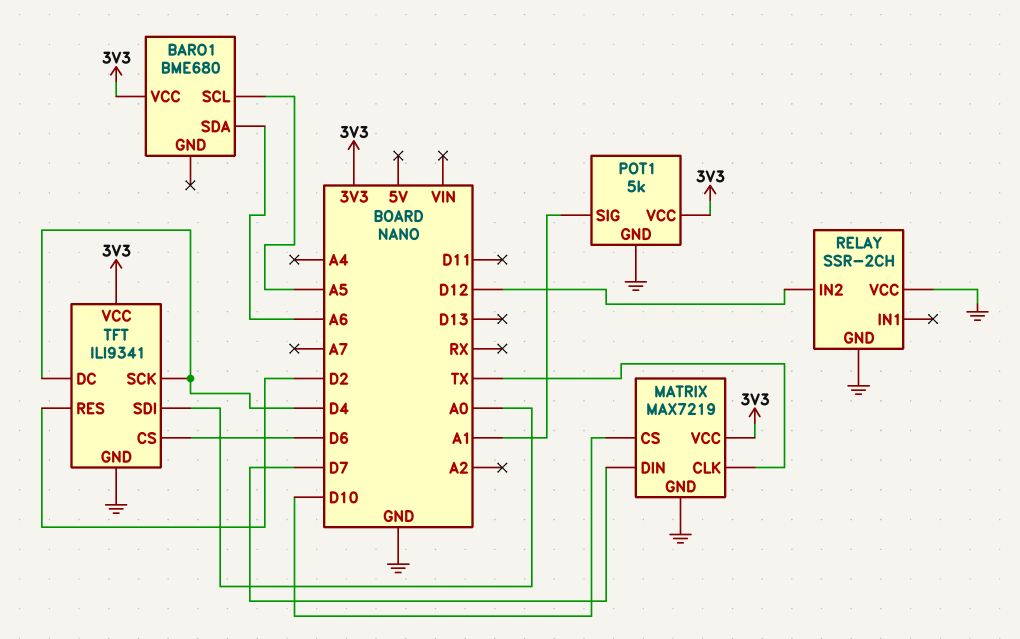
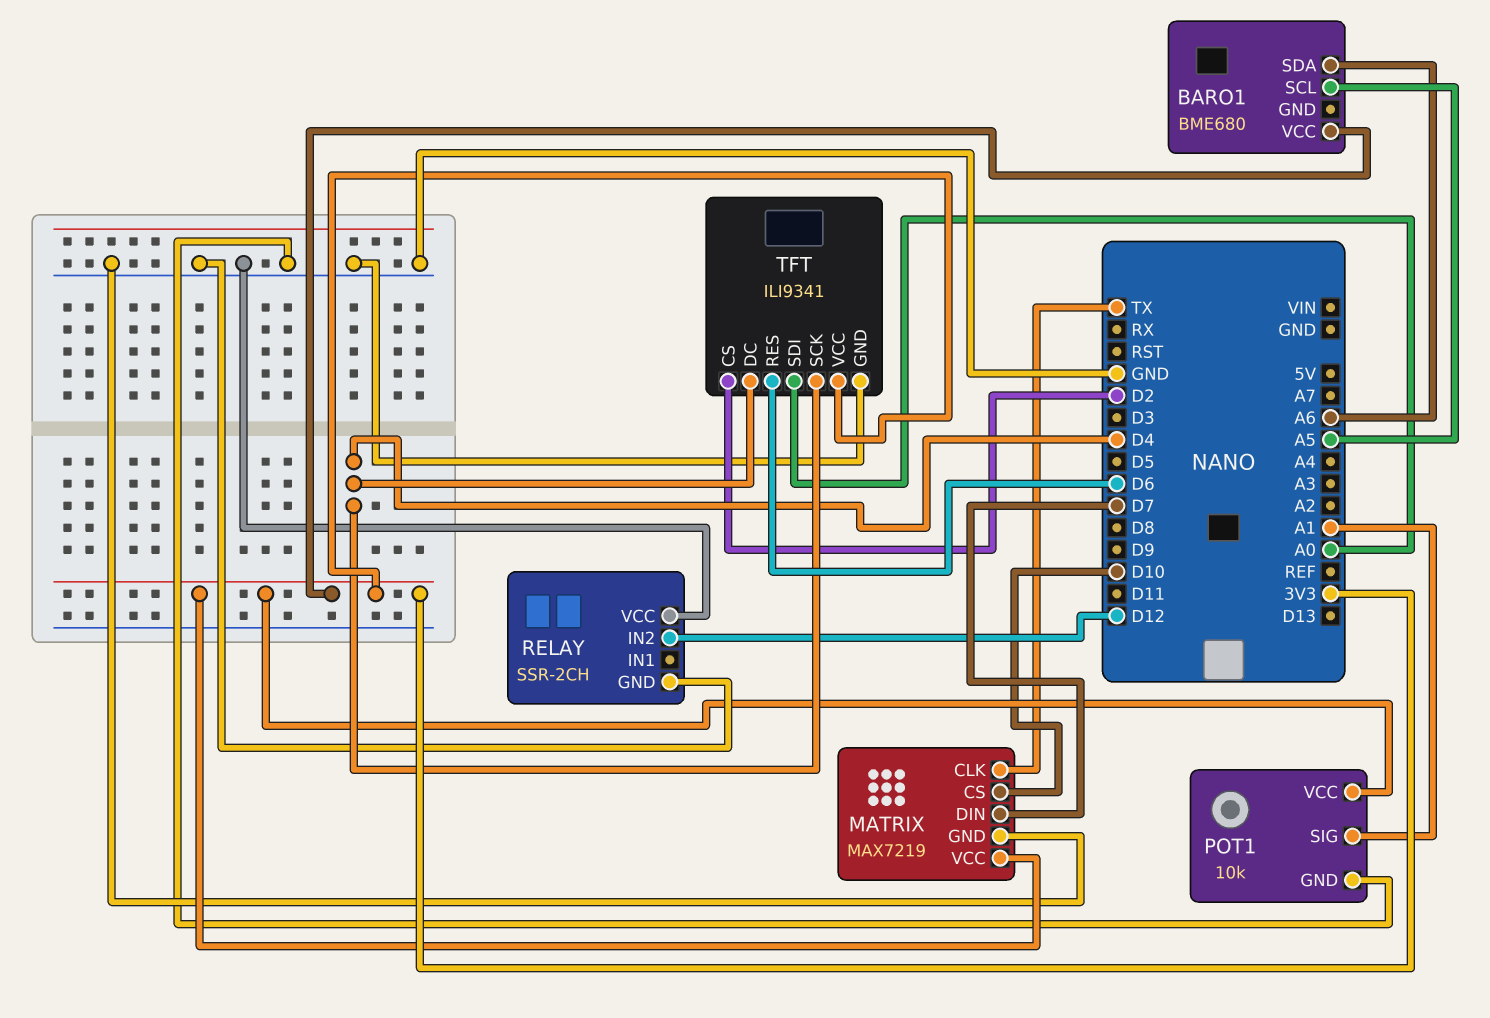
POT1: 5k -> 10k
TFT pin CS: D6 -> D2
TFT pin RES: D2 -> D6

